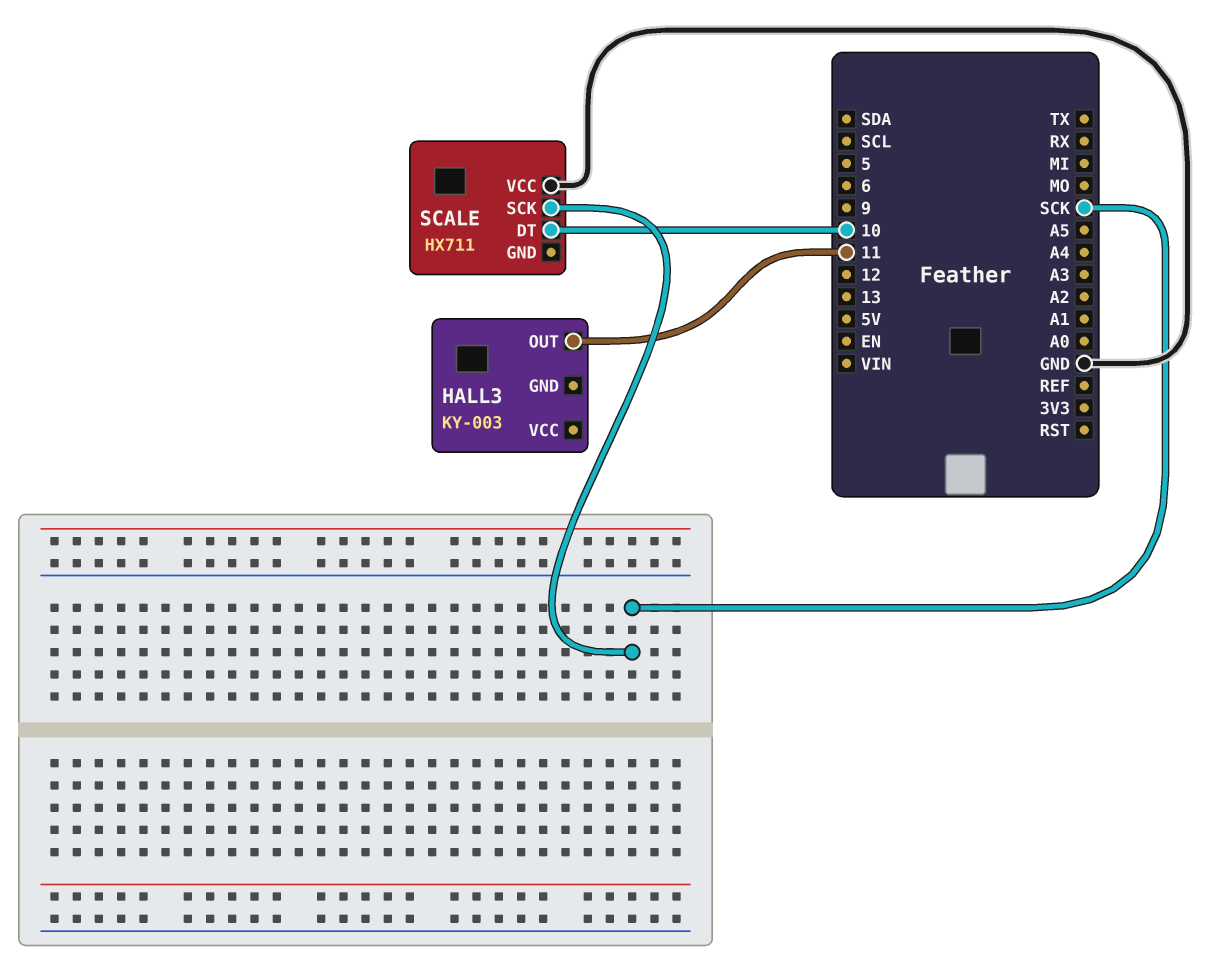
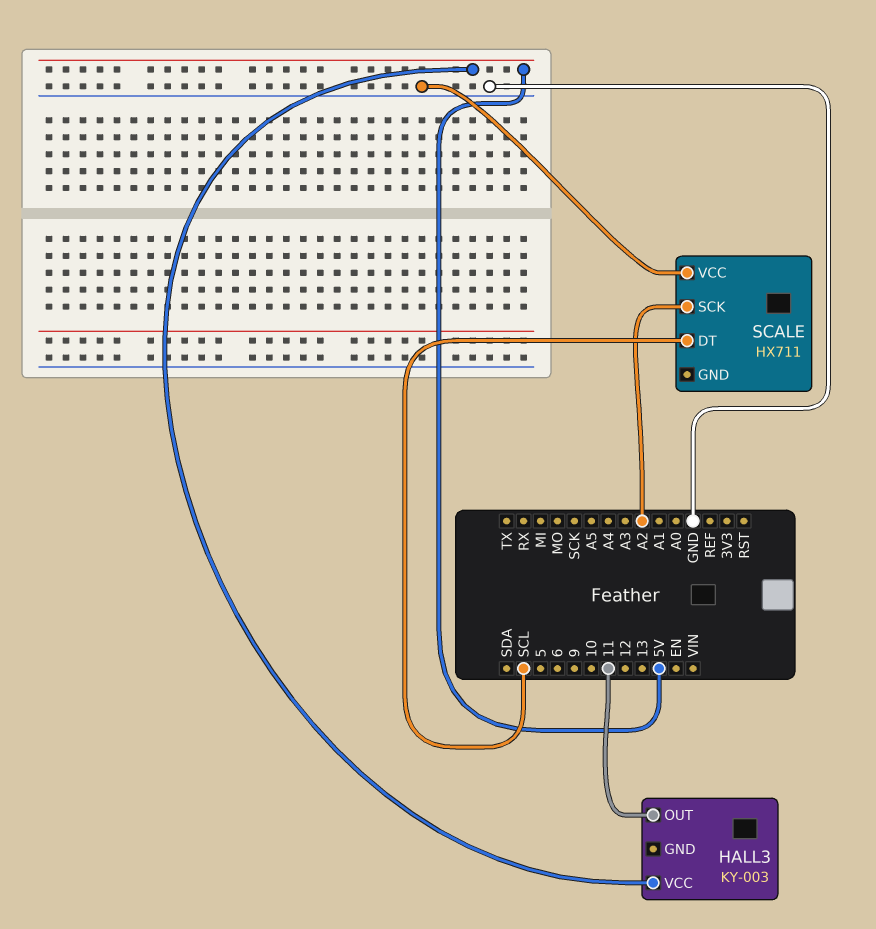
HALL3 pin VCC: none -> 5V
SCALE pin DT: 10 -> SCL
SCALE pin SCK: SCK -> A2

